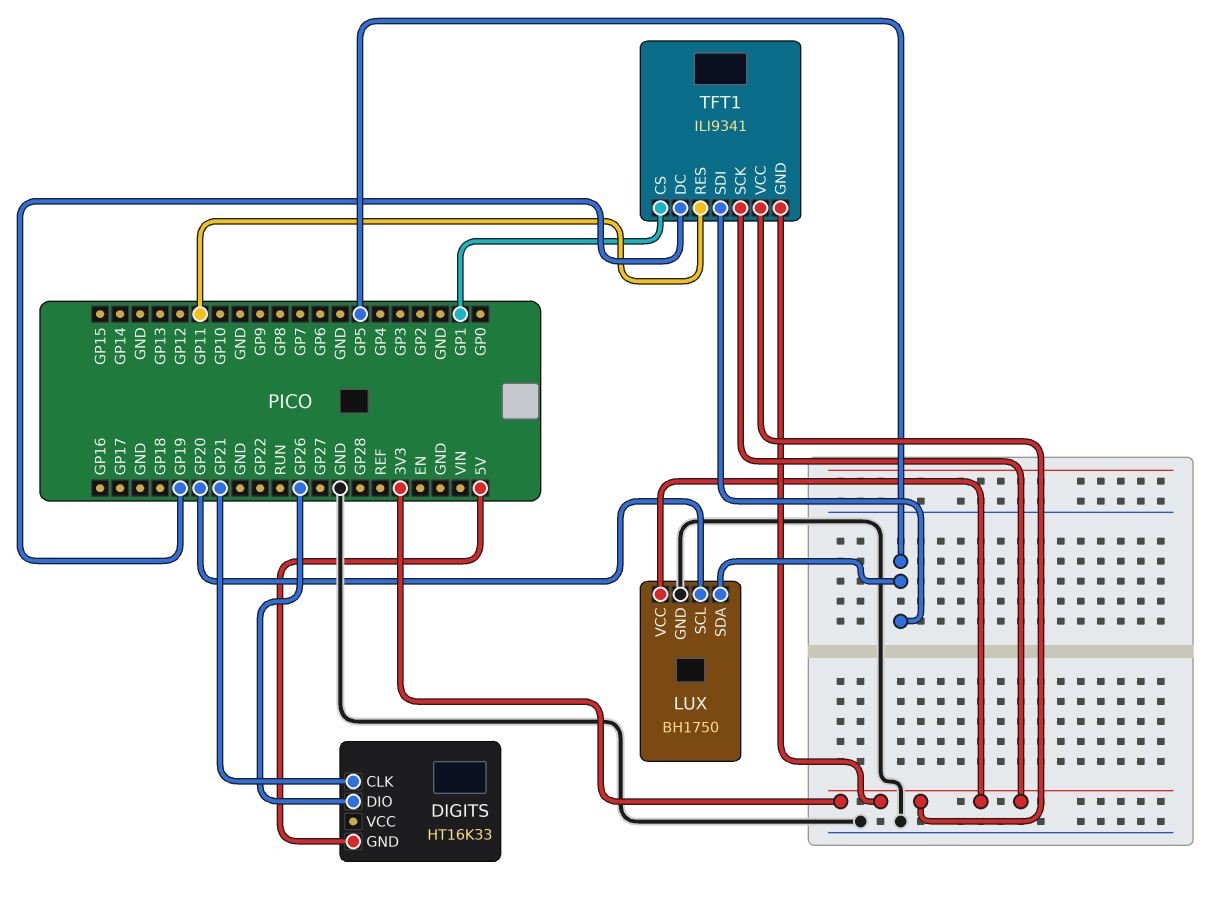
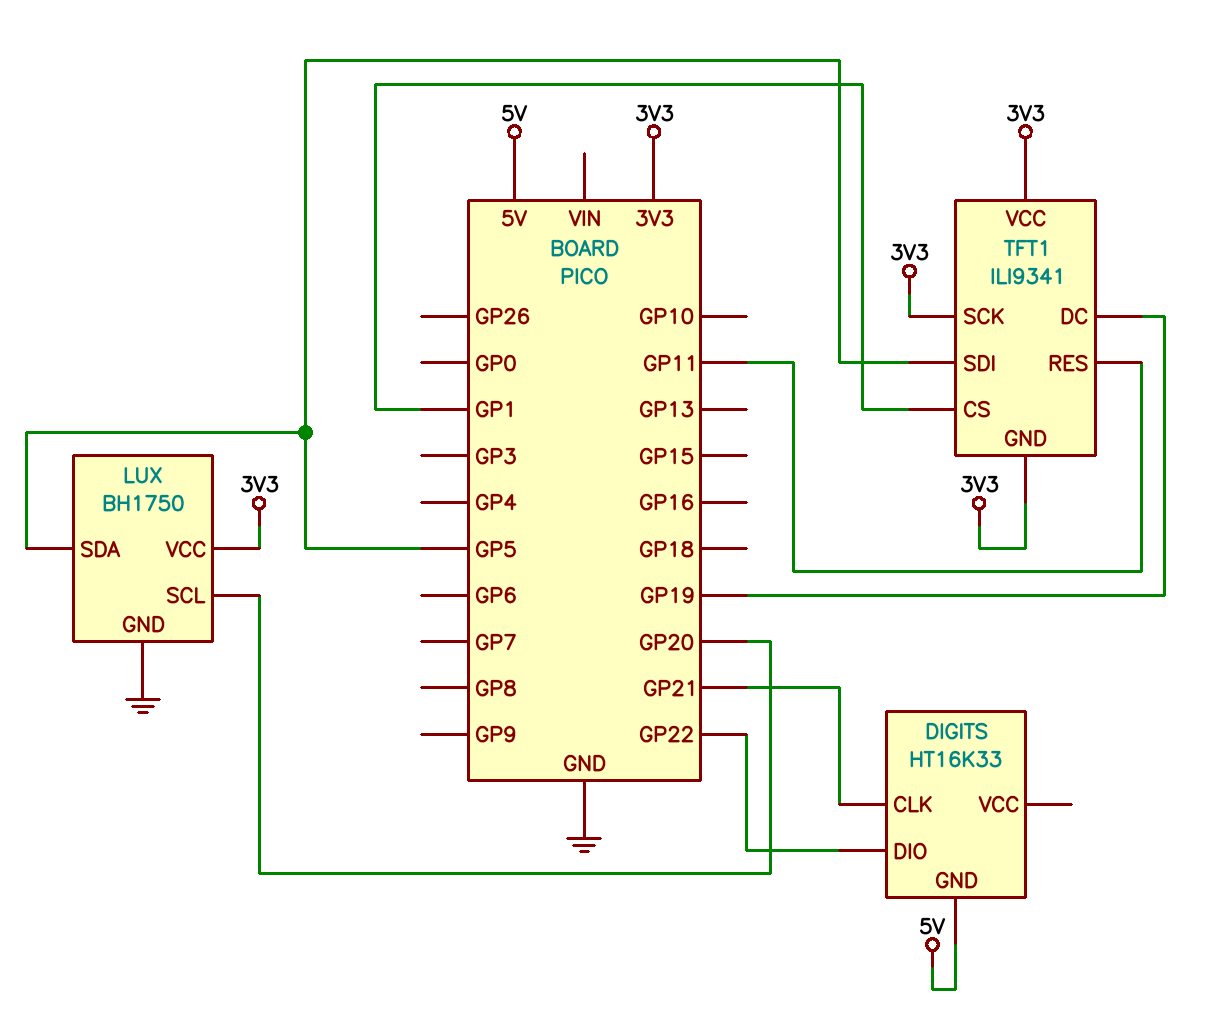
DIGITS pin DIO: GP26 -> GP22

